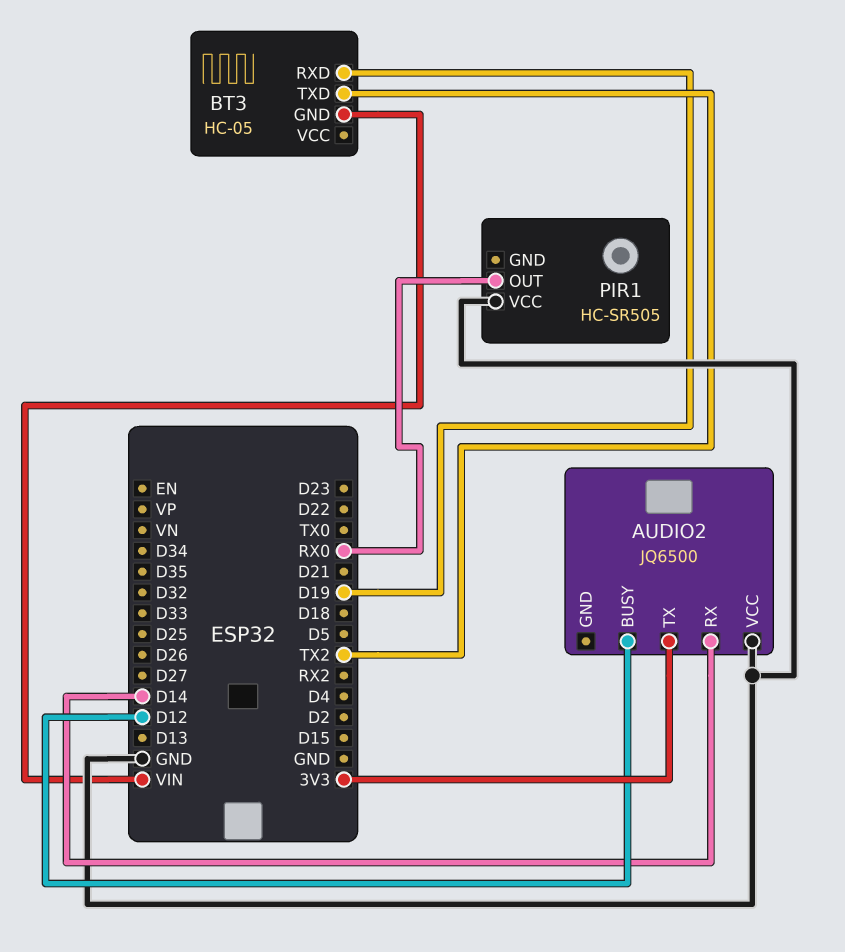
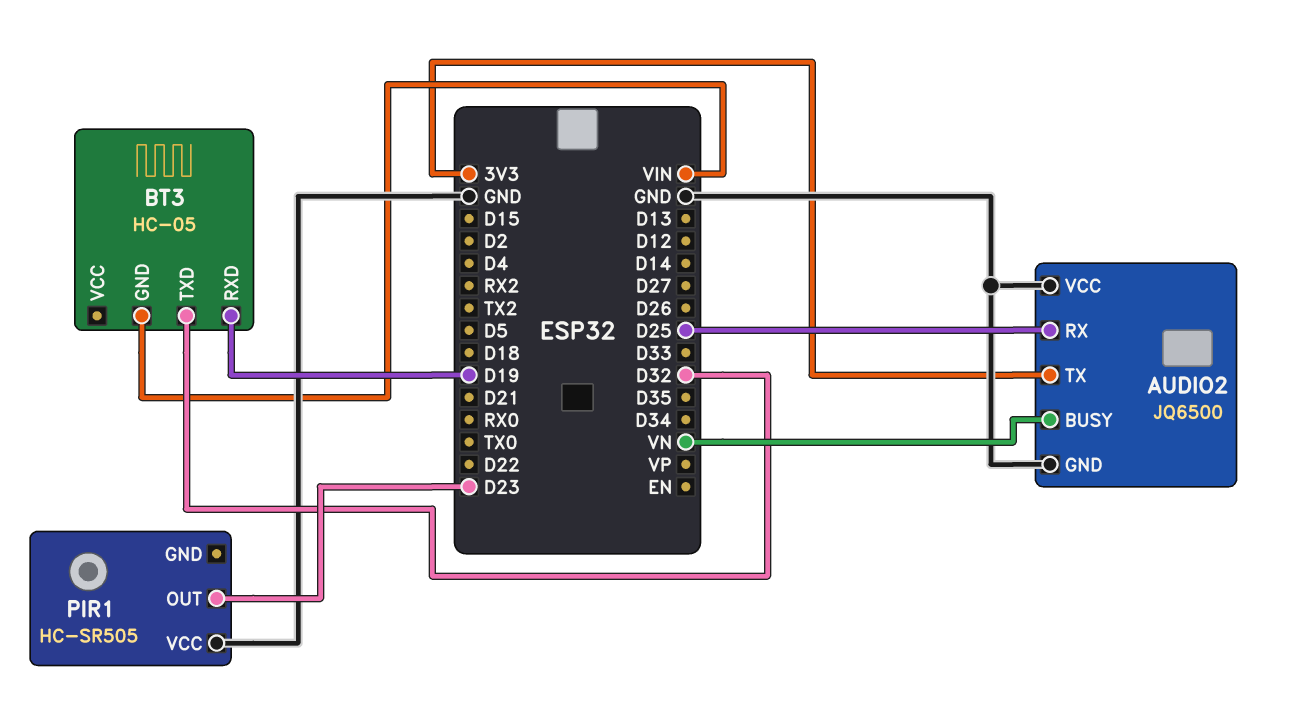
AUDIO2 pin BUSY: D12 -> VN
AUDIO2 pin GND: none -> GND
AUDIO2 pin RX: D14 -> D25
BT3 pin TXD: TX2 -> D32
PIR1 pin OUT: RX0 -> D23

